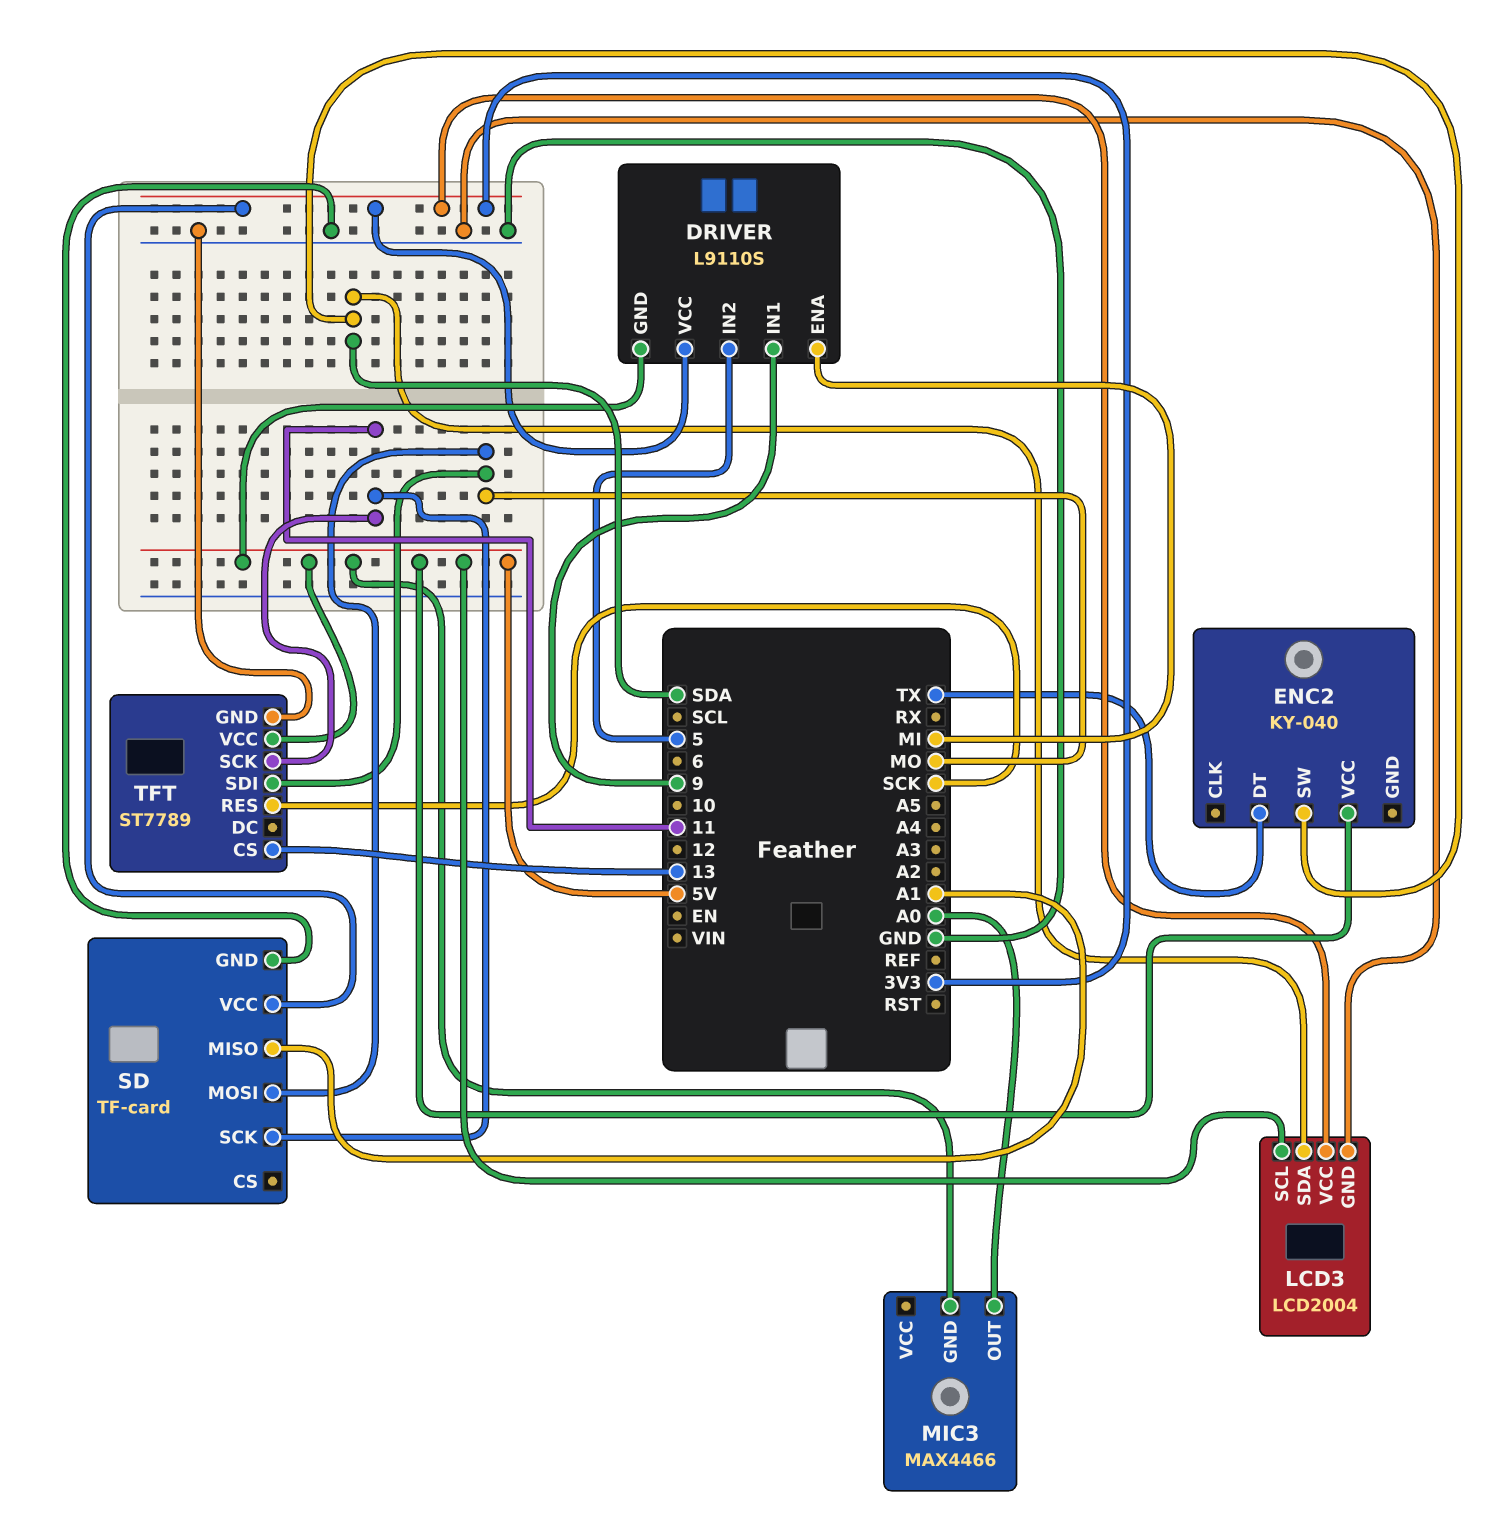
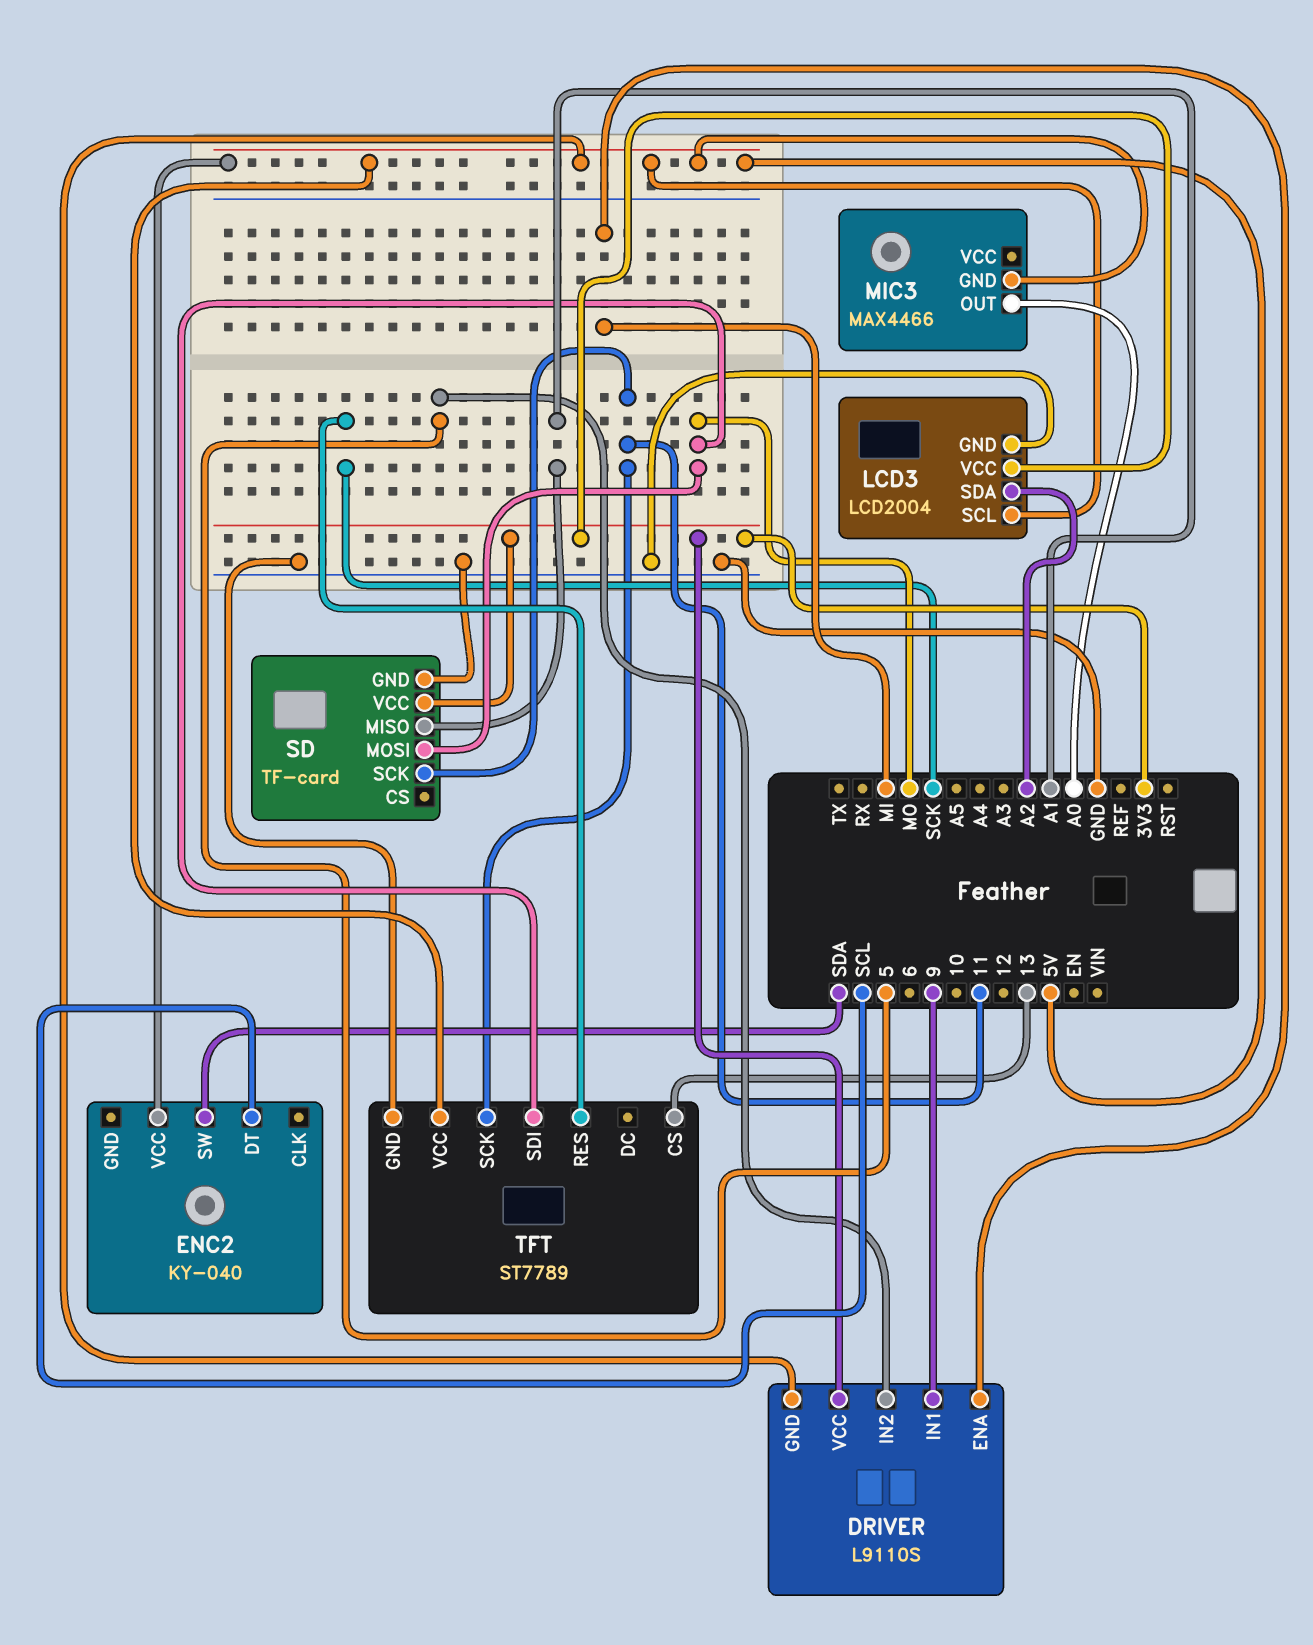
ENC2 pin DT: TX -> SCL
LCD3 pin SDA: SDA -> A2

